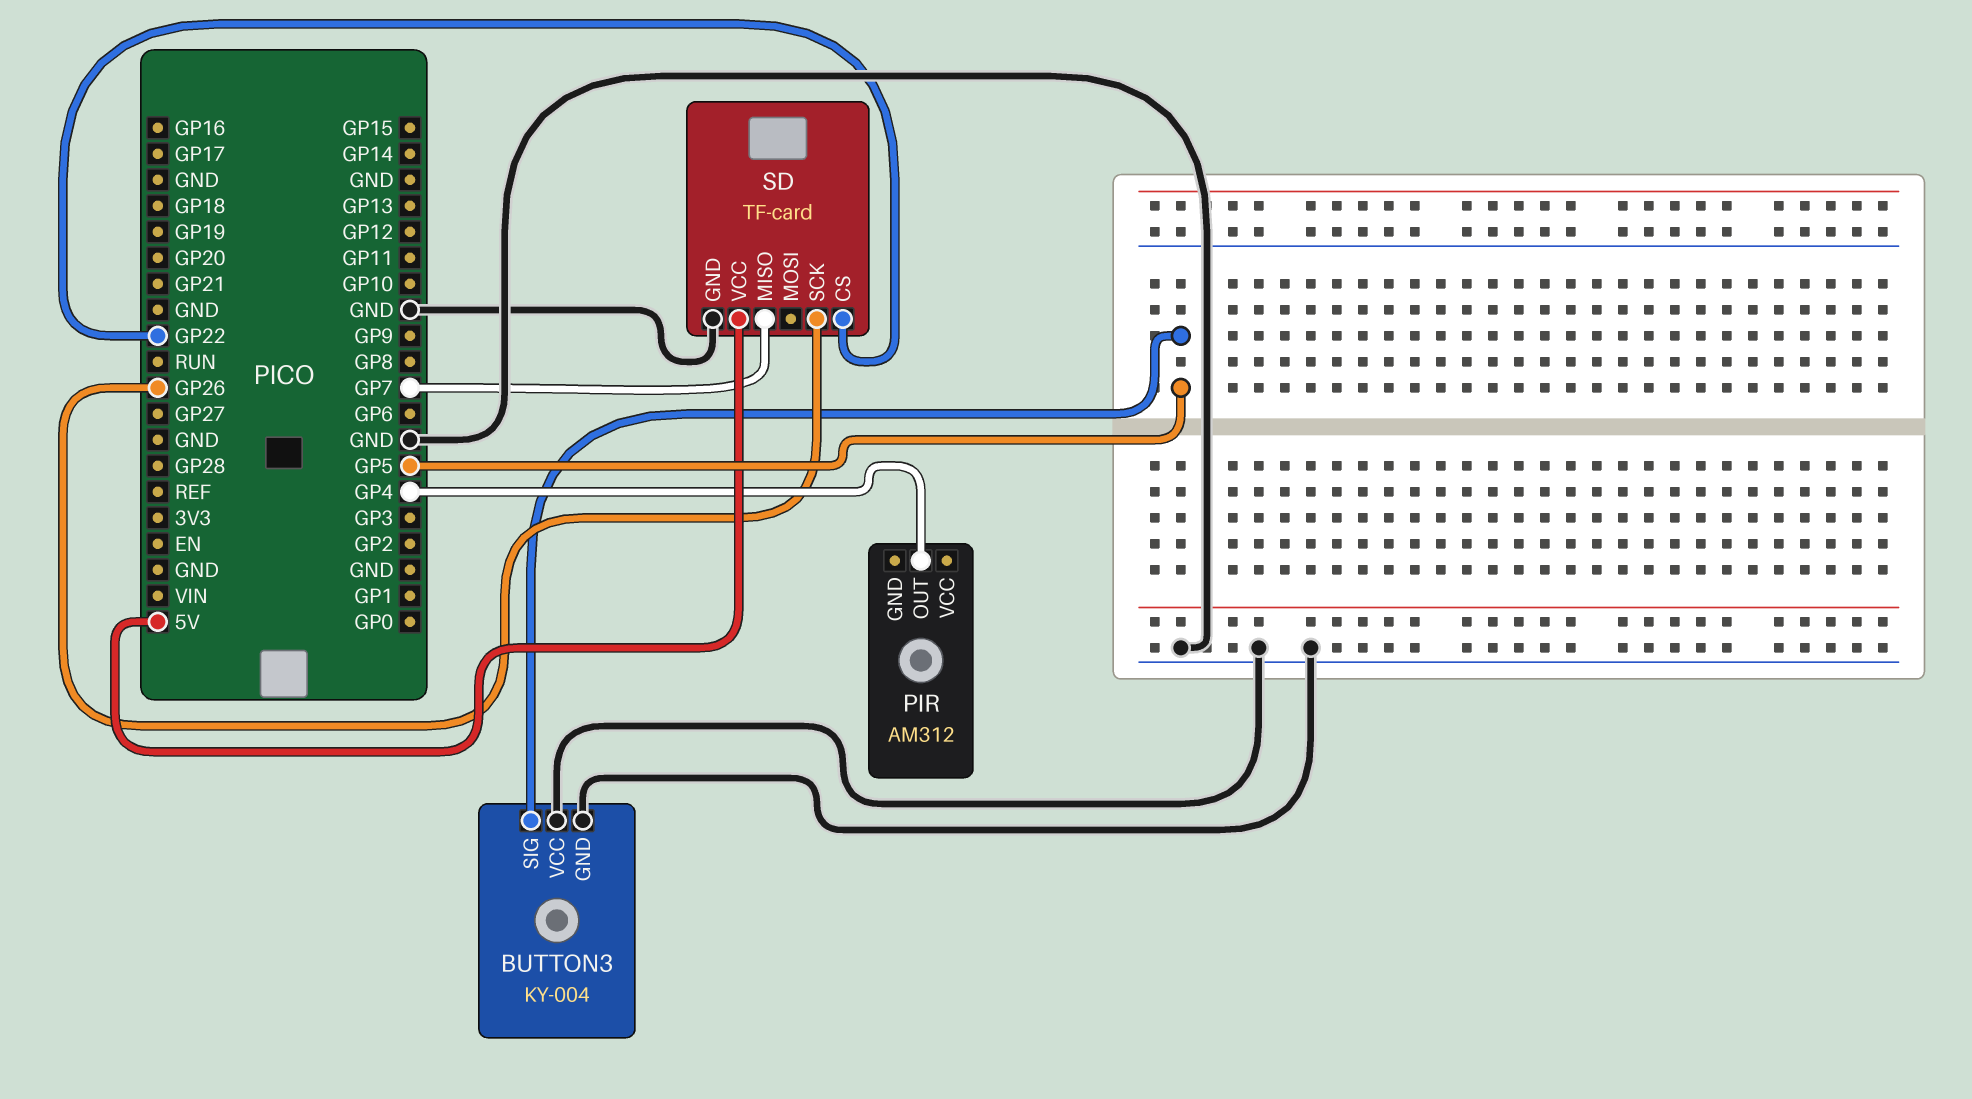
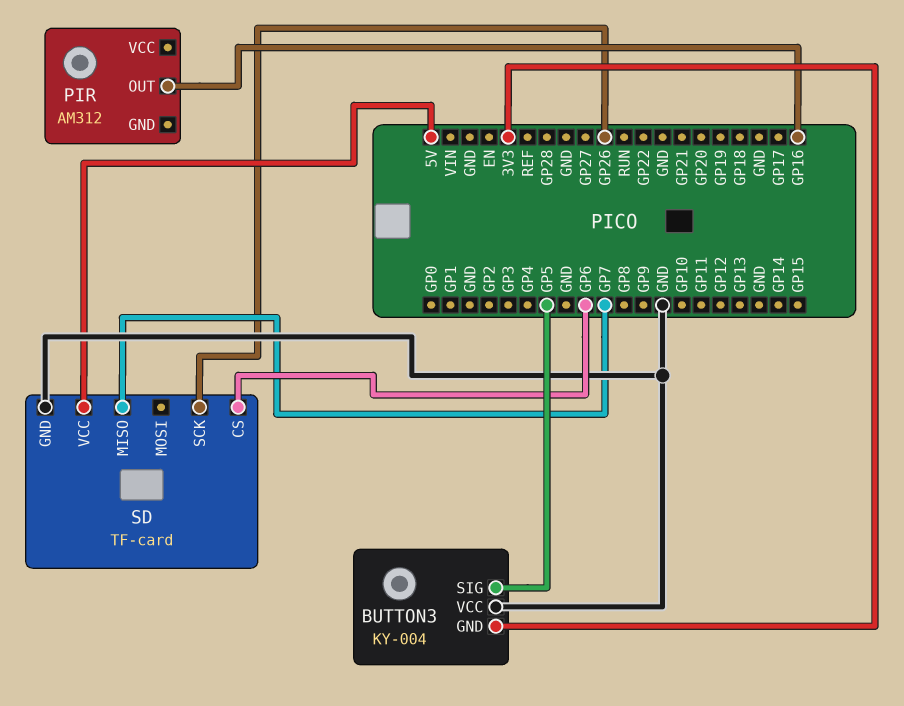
BUTTON3 pin GND: GND -> 3V3
PIR pin OUT: GP4 -> GP16
SD pin CS: GP22 -> GP6

